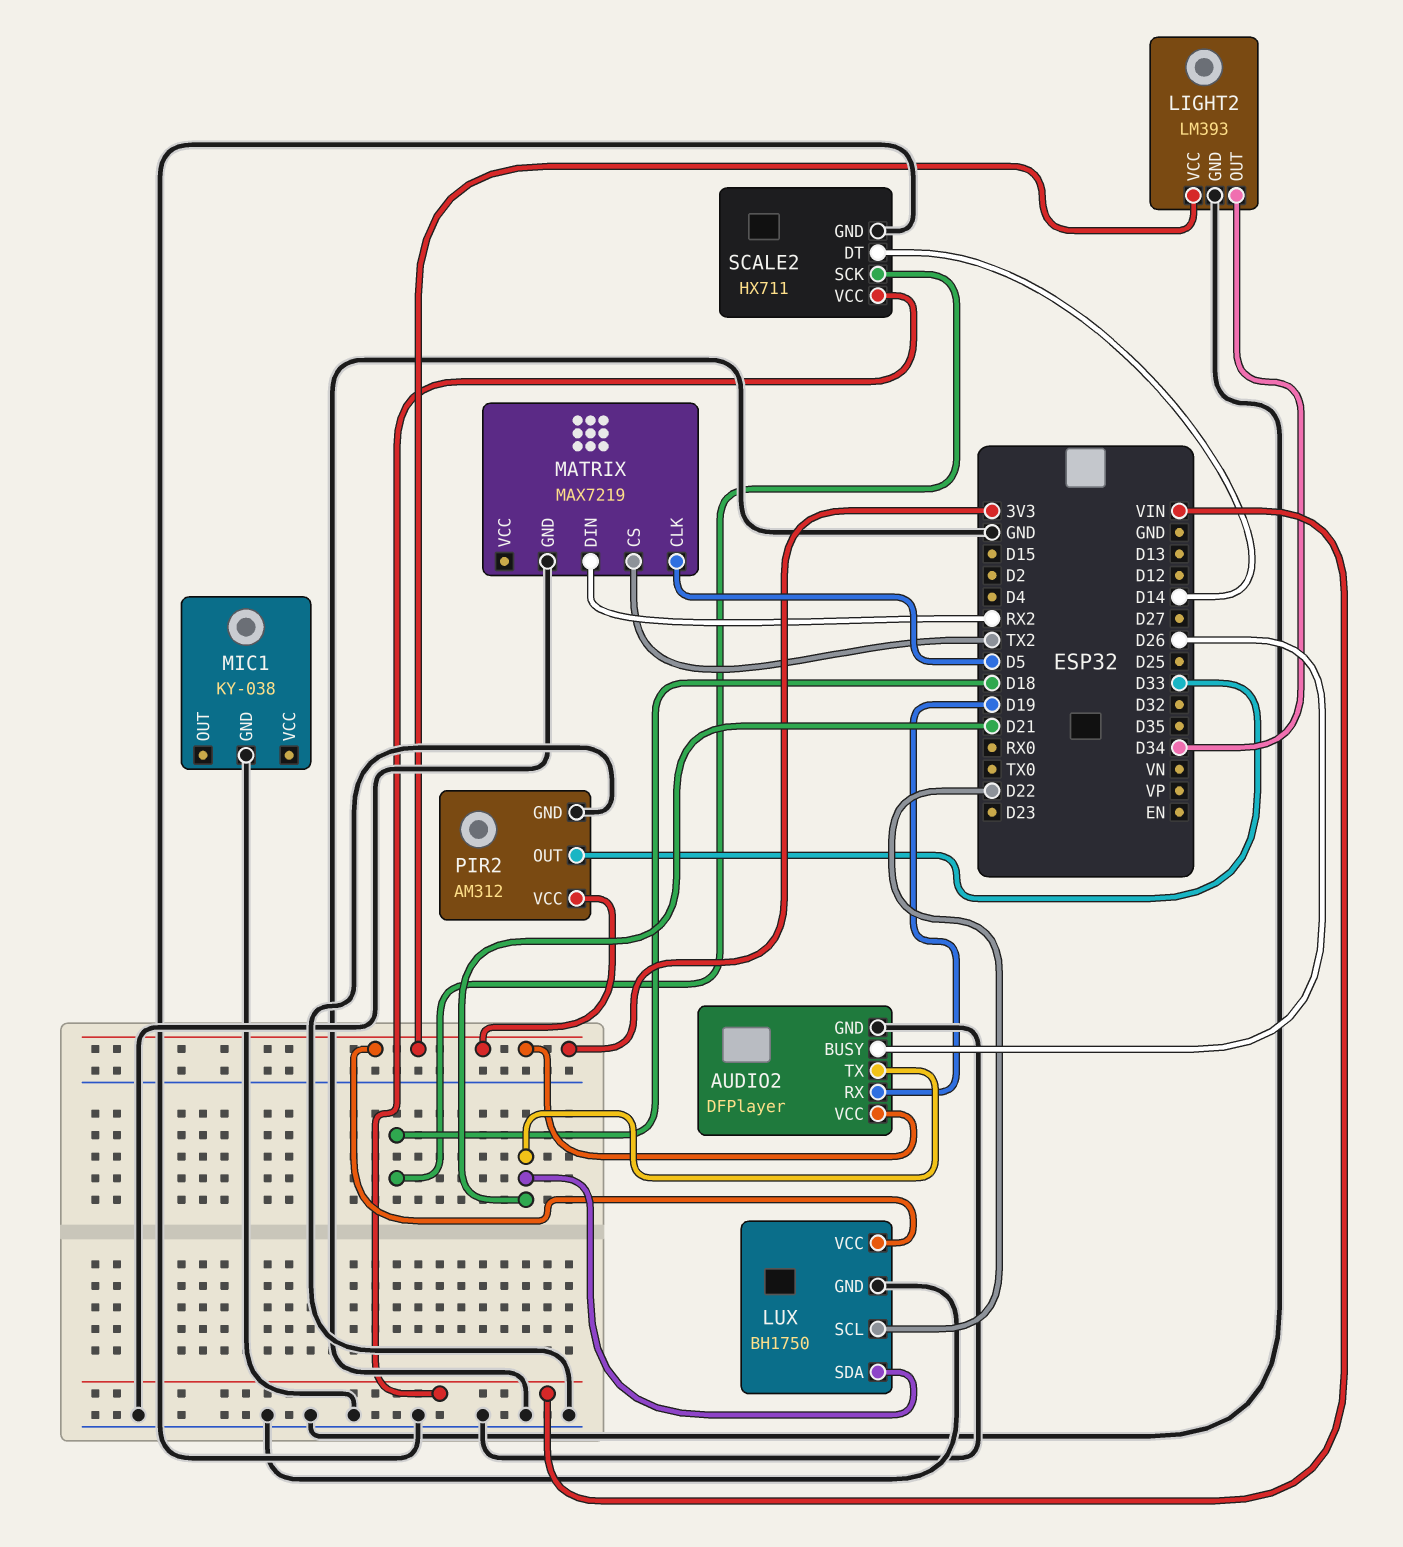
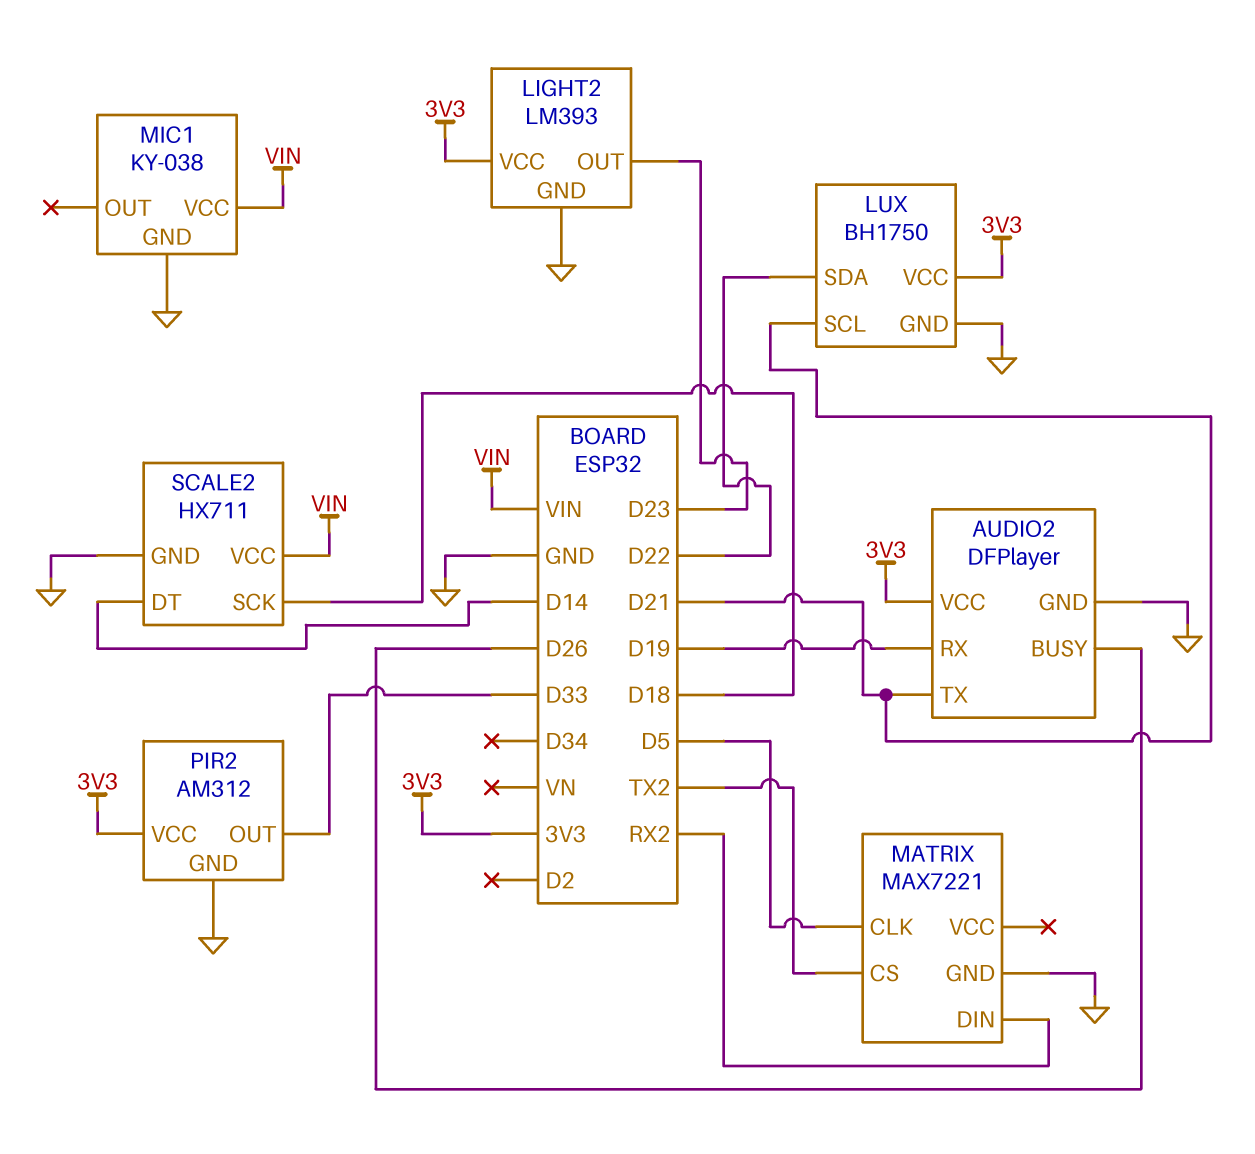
LIGHT2 pin OUT: D34 -> D23
LUX pin SCL: D22 -> D21
LUX pin SDA: D21 -> D22
MATRIX: MAX7219 -> MAX7221
MIC1 pin VCC: none -> VIN

